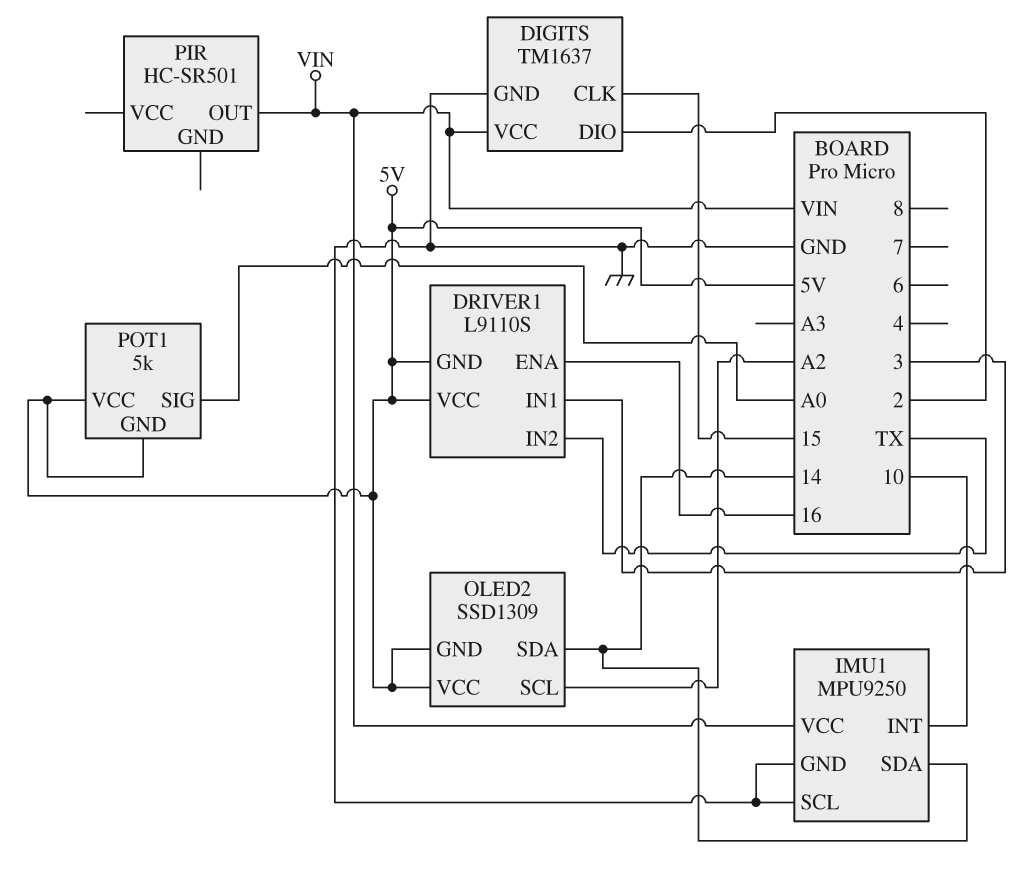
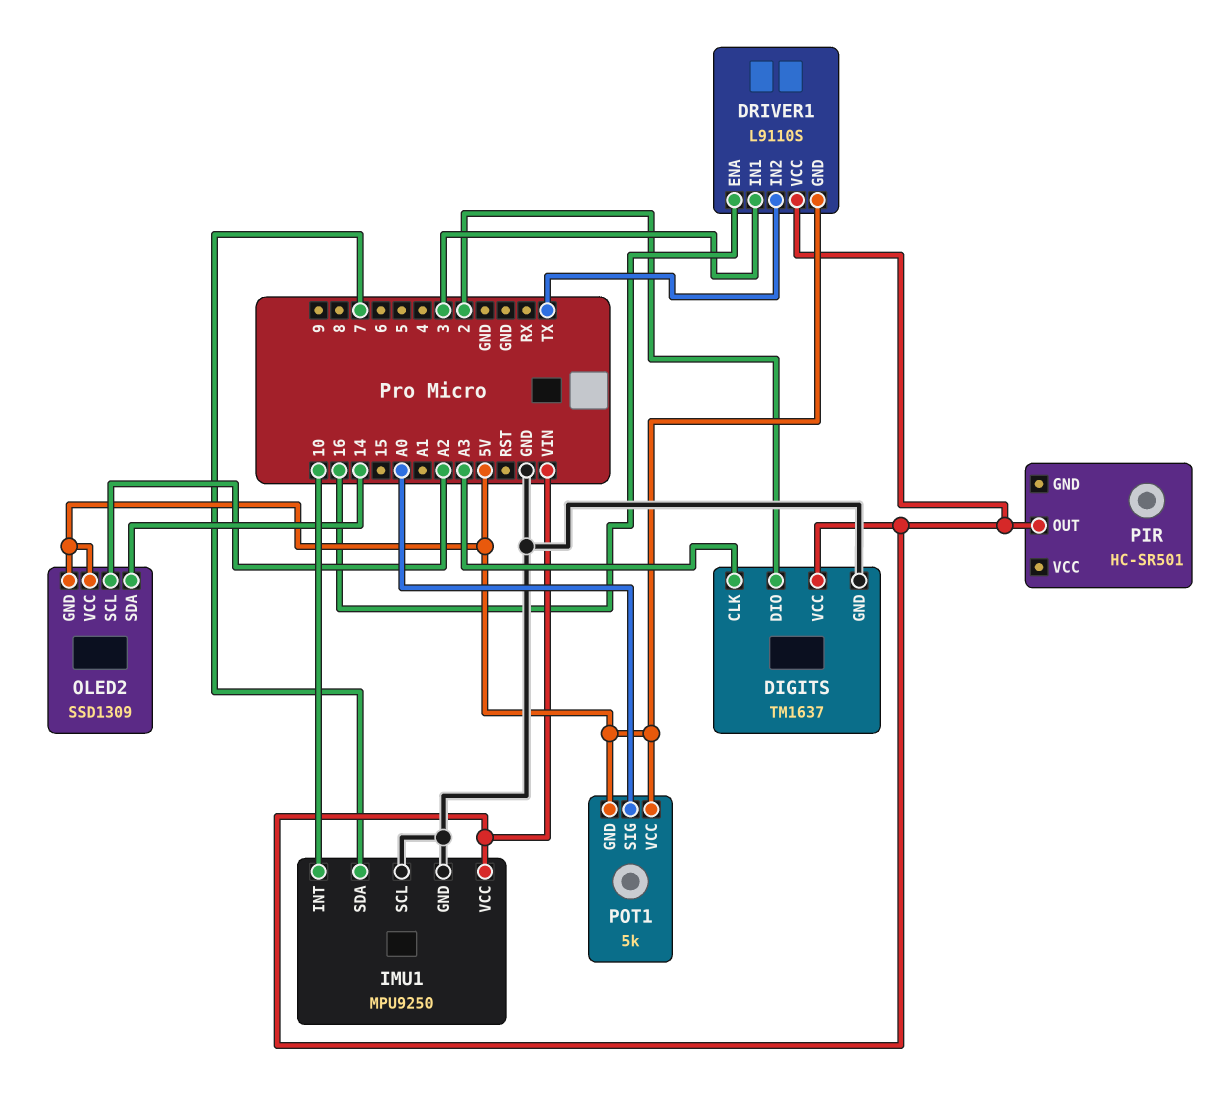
DIGITS pin CLK: 15 -> A3
DRIVER1 pin VCC: 5V -> VIN
IMU1 pin SDA: 14 -> 7

